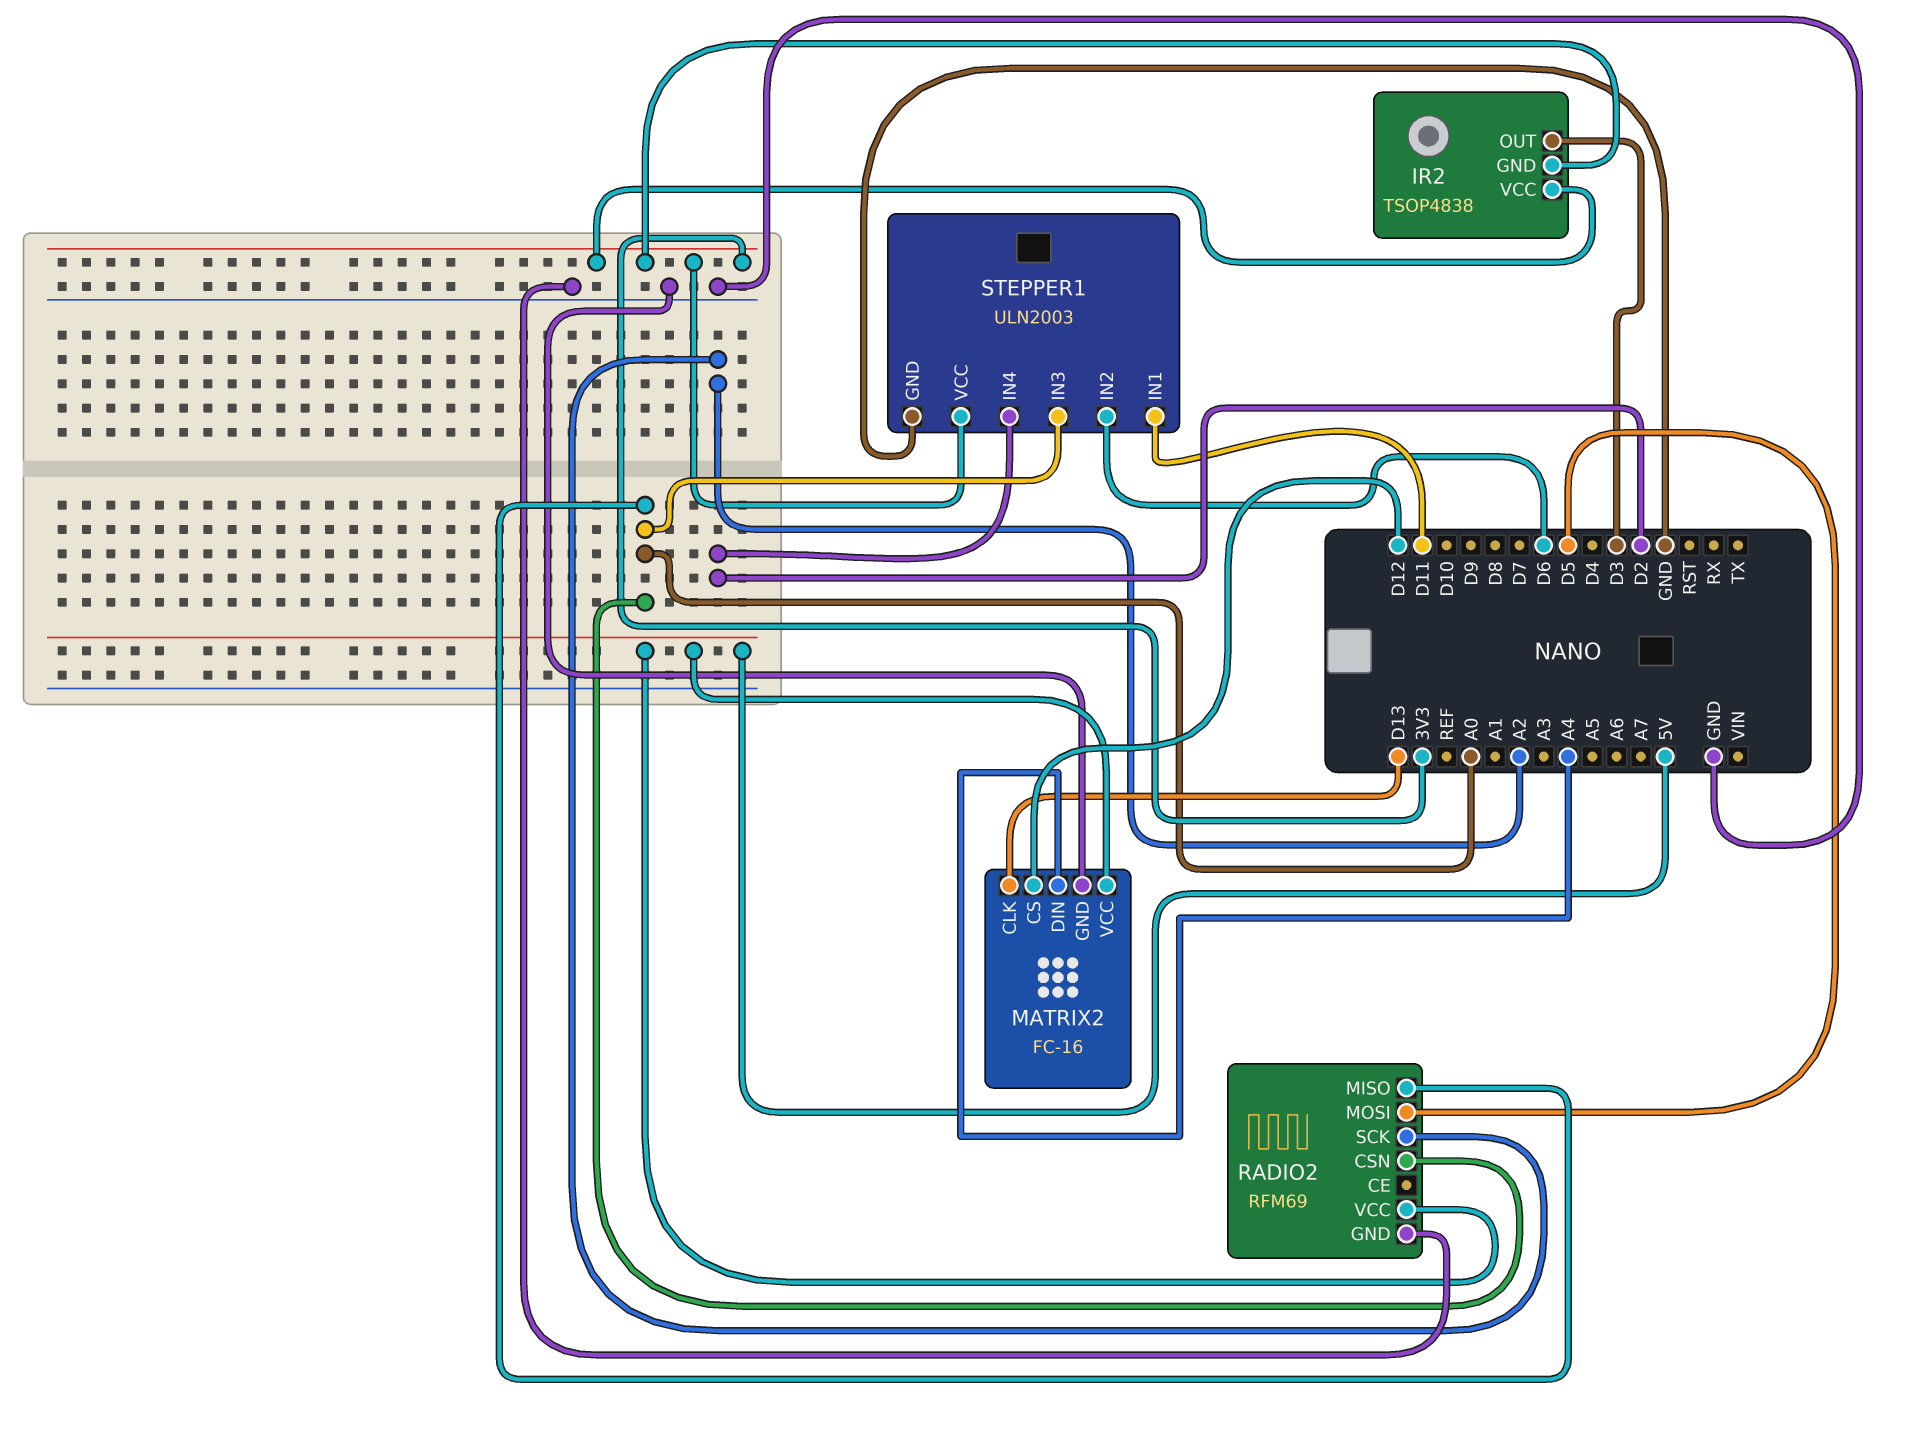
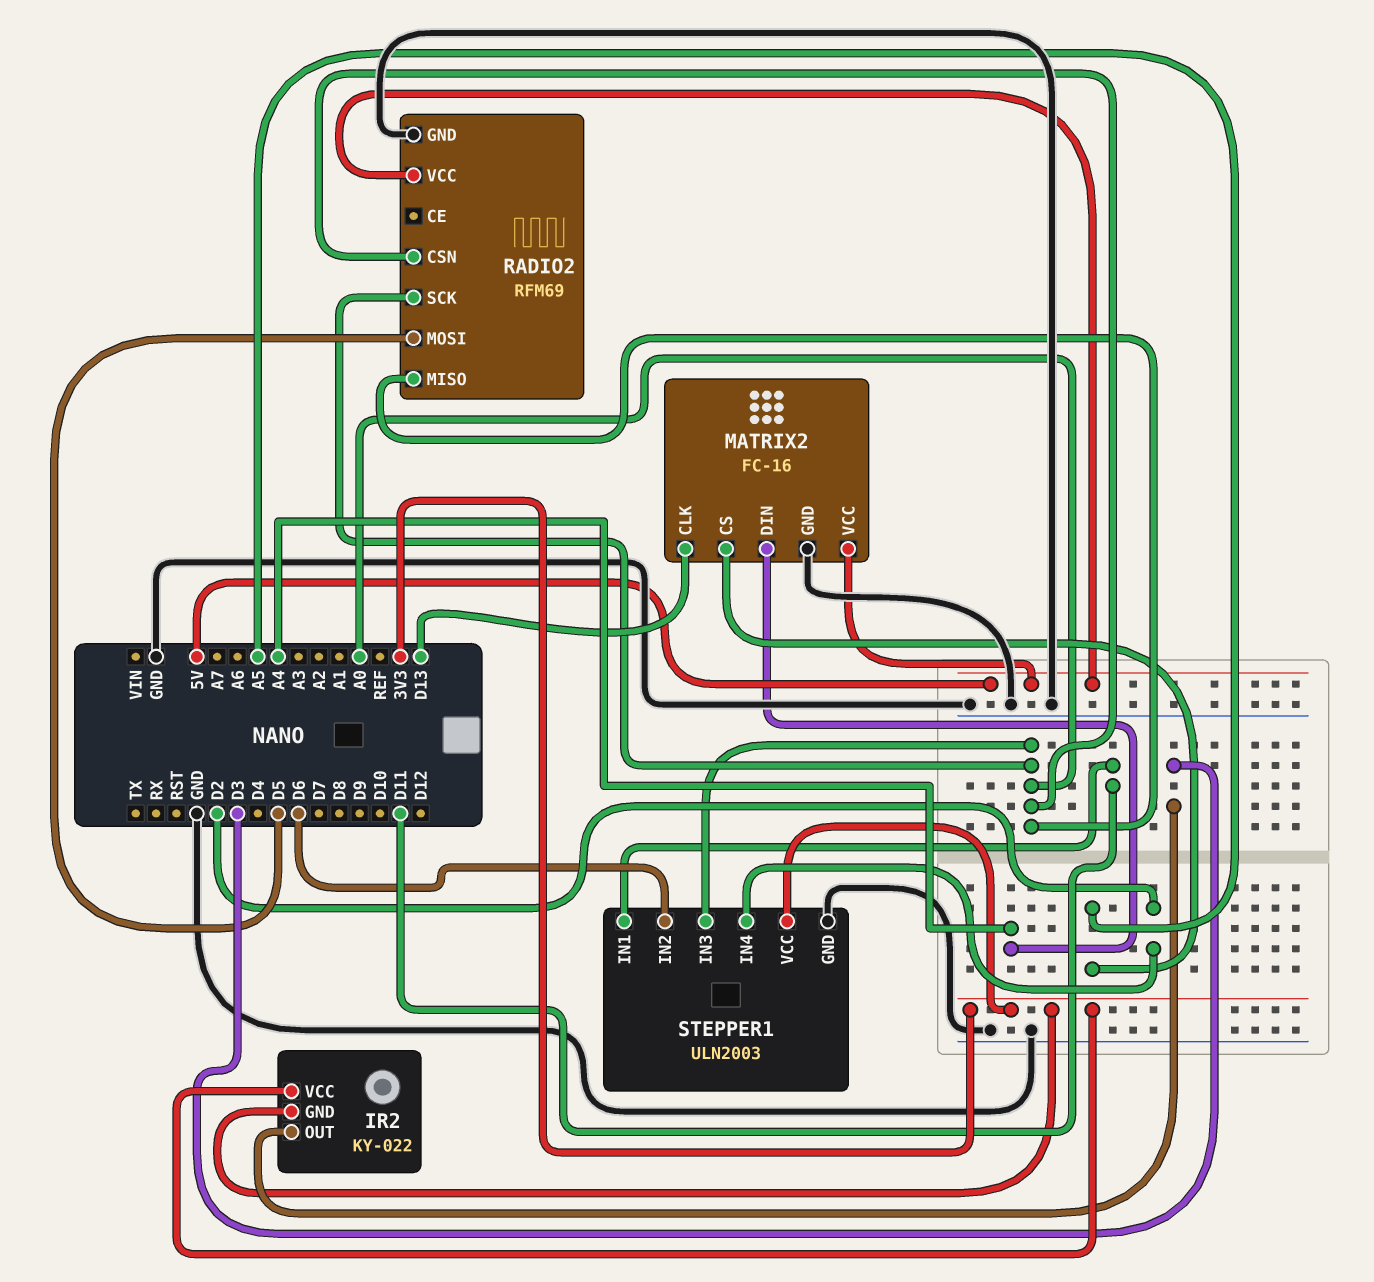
IR2: TSOP4838 -> KY-022
MATRIX2 pin CS: D12 -> A5
RADIO2 pin SCK: A2 -> A0

